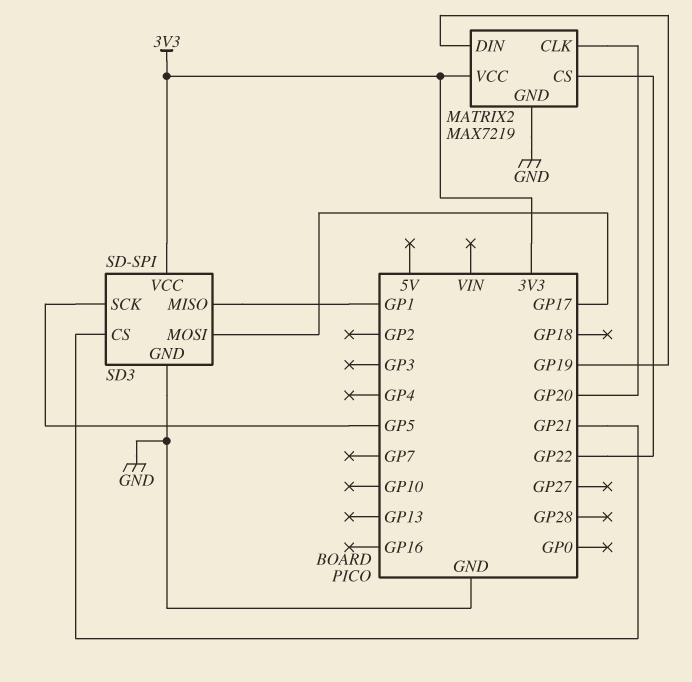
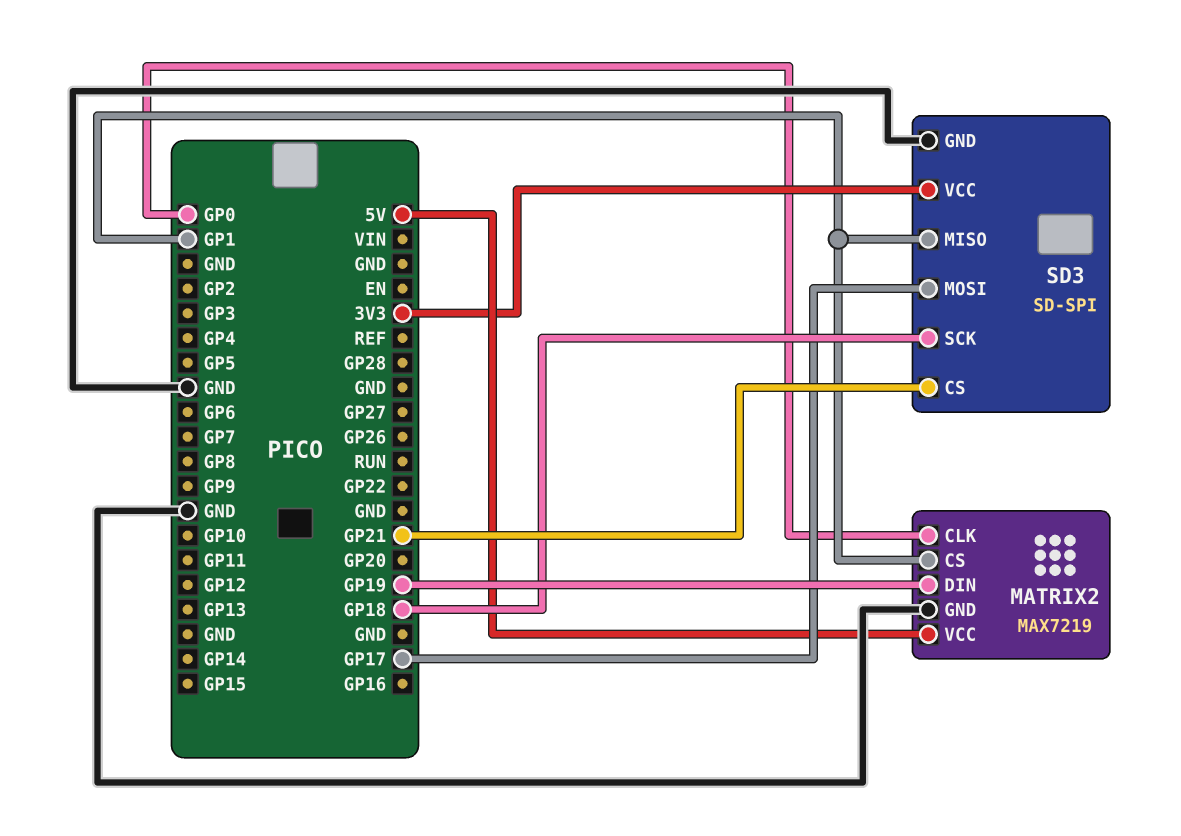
MATRIX2 pin CLK: GP20 -> GP0
MATRIX2 pin CS: GP22 -> GP1
MATRIX2 pin VCC: 3V3 -> 5V
SD3 pin SCK: GP5 -> GP18

